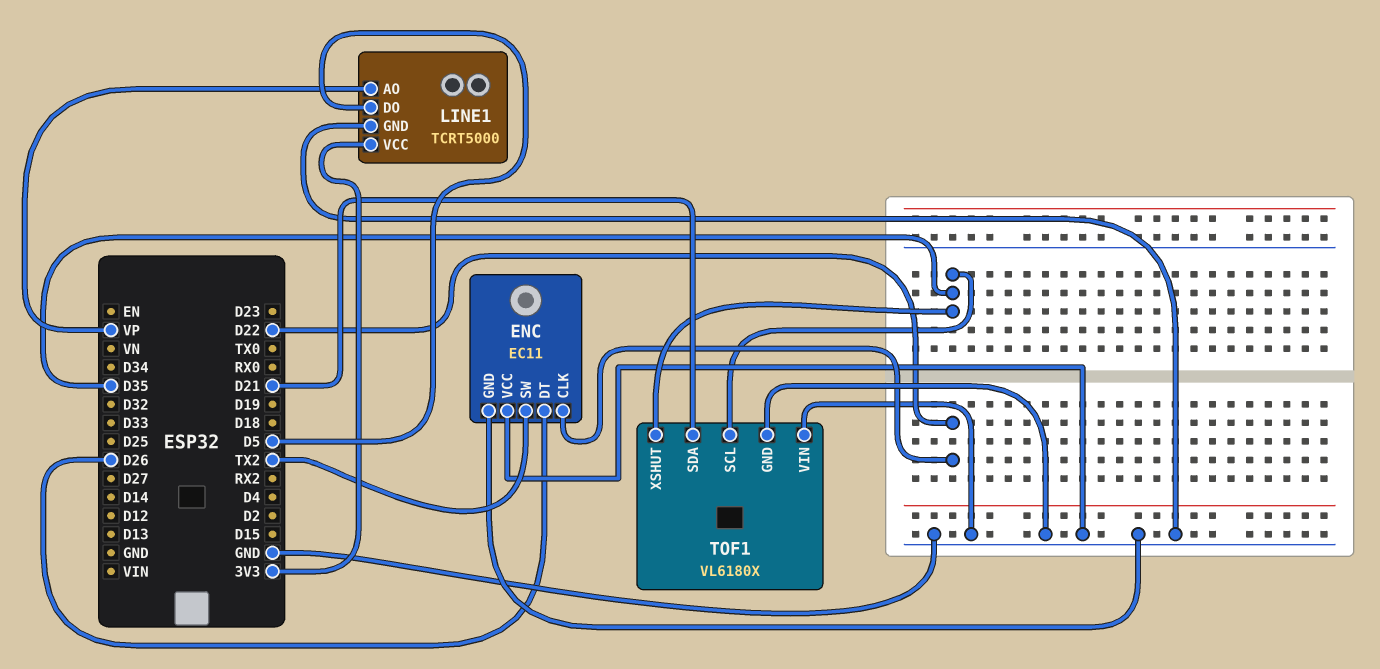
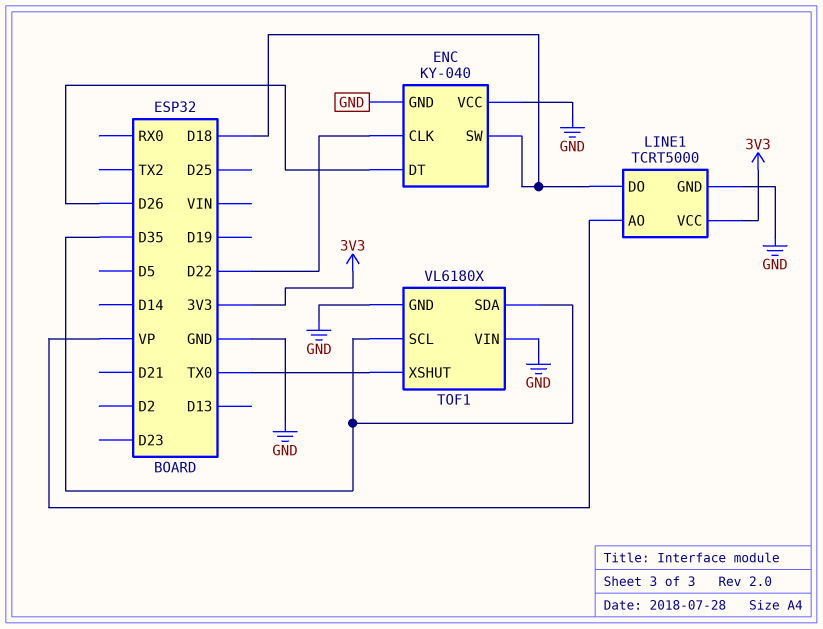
ENC: EC11 -> KY-040
ENC pin SW: TX2 -> D18
LINE1 pin DO: D5 -> D18
TOF1 pin SDA: D21 -> D35
TOF1 pin XSHUT: D35 -> TX0

